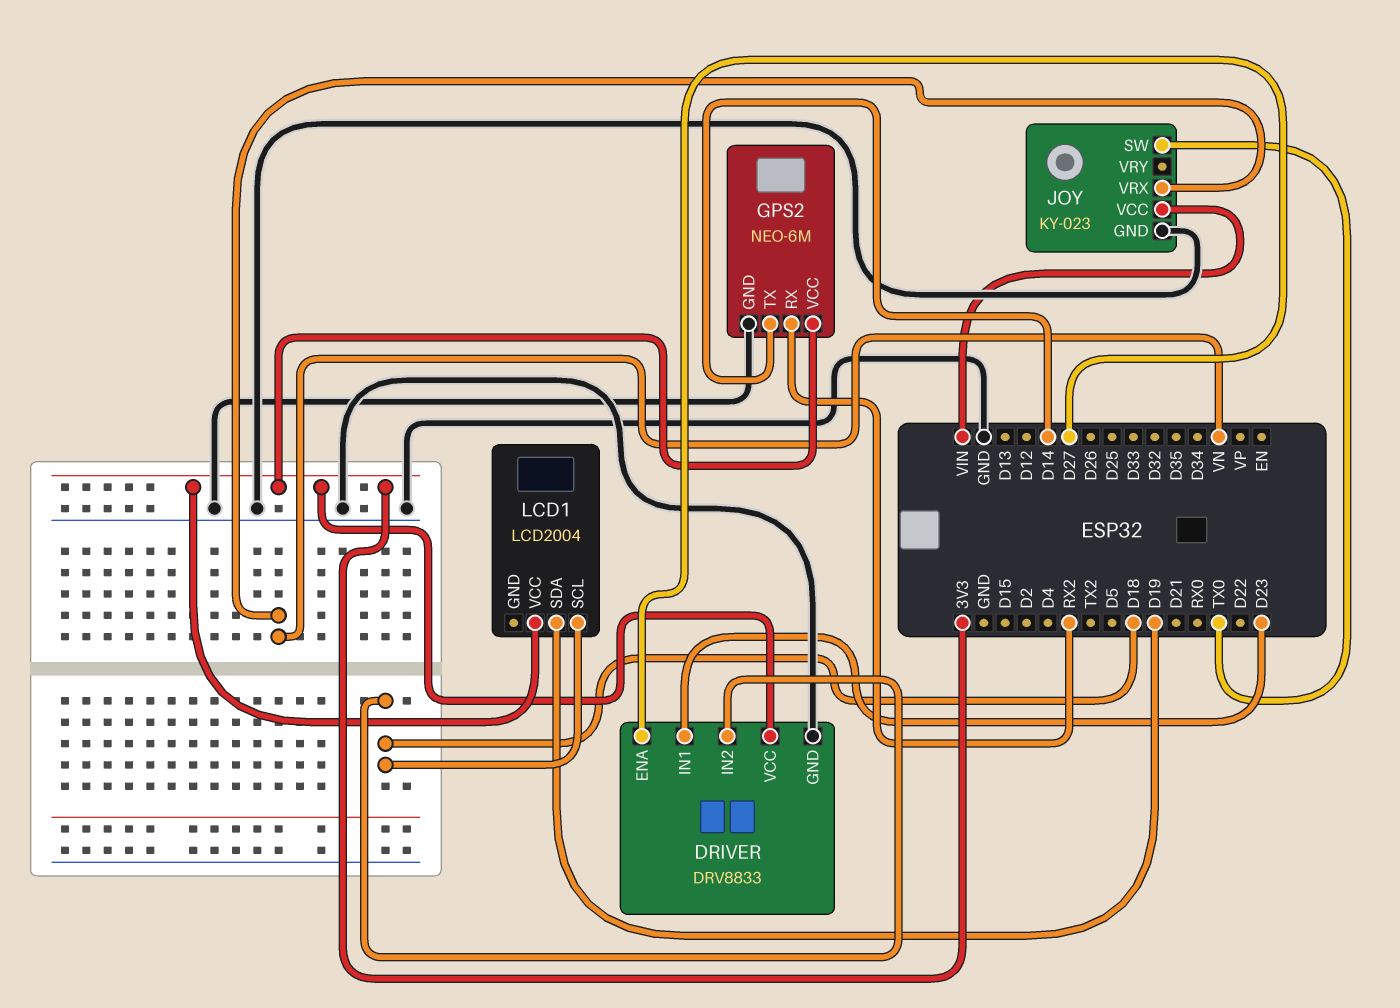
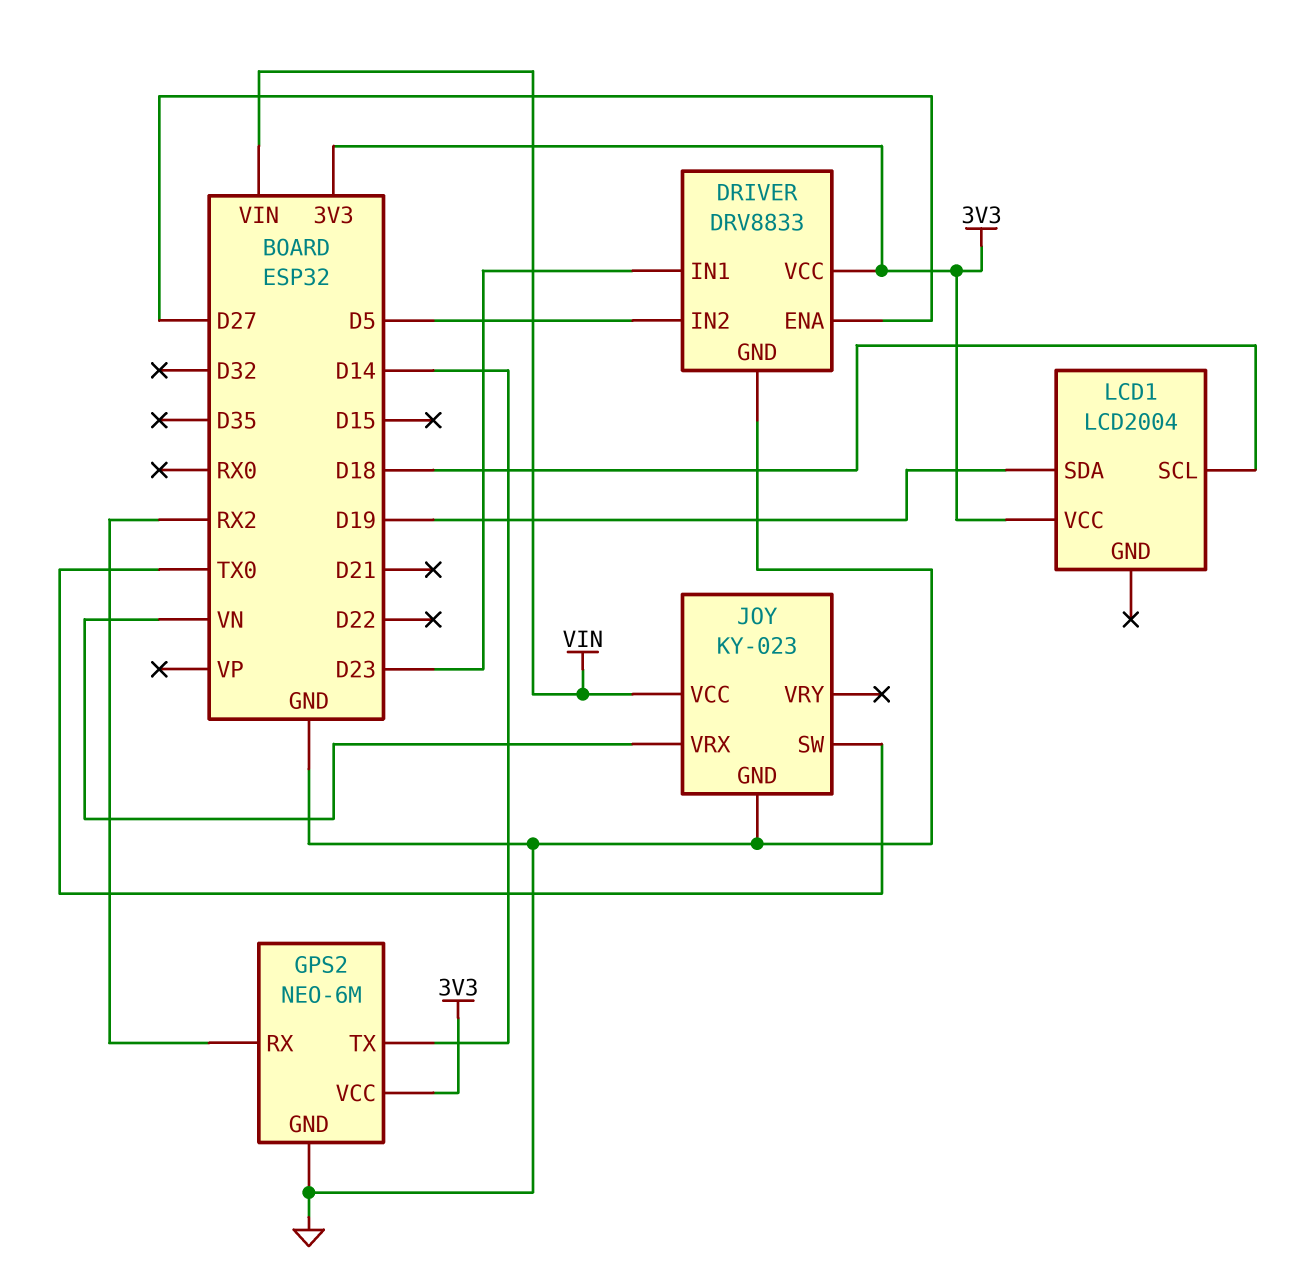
DRIVER pin IN2: D18 -> D5

